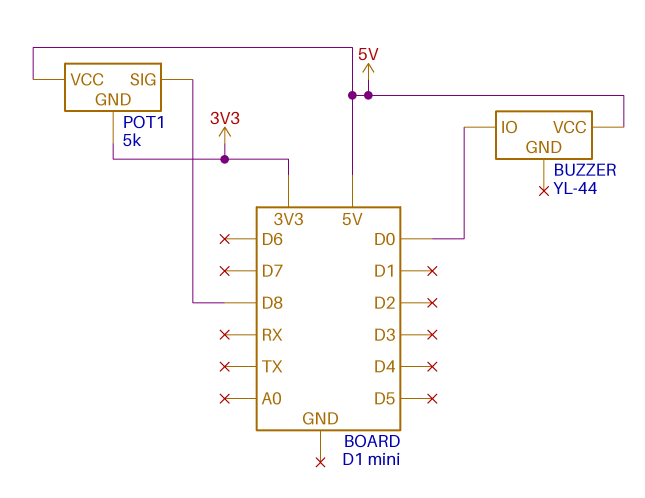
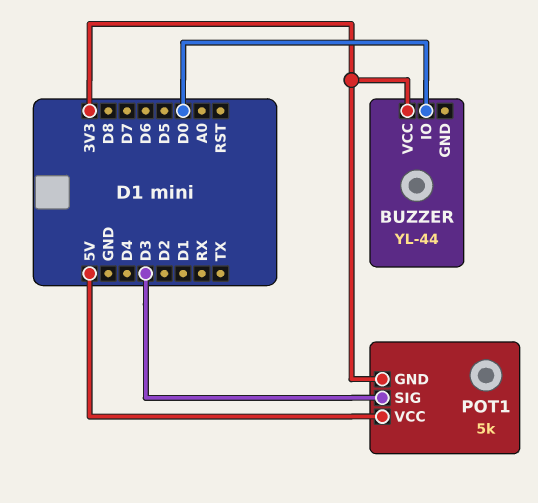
BUZZER pin VCC: 5V -> 3V3
POT1 pin SIG: D8 -> D3

